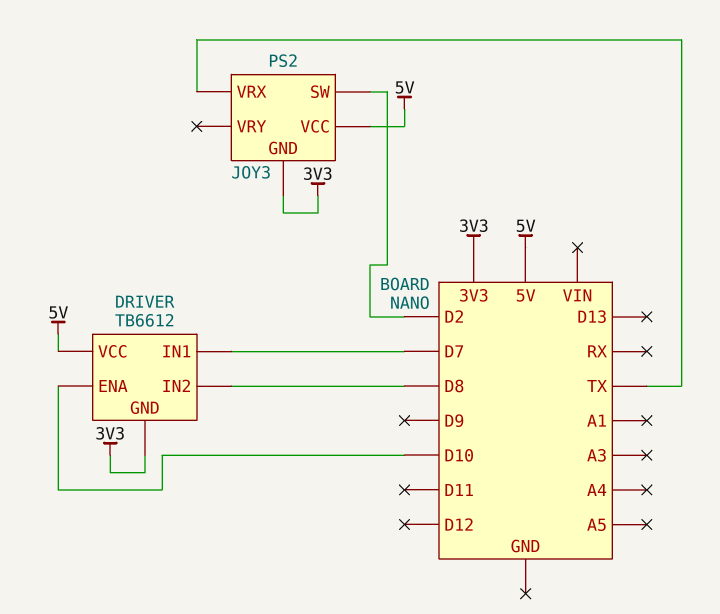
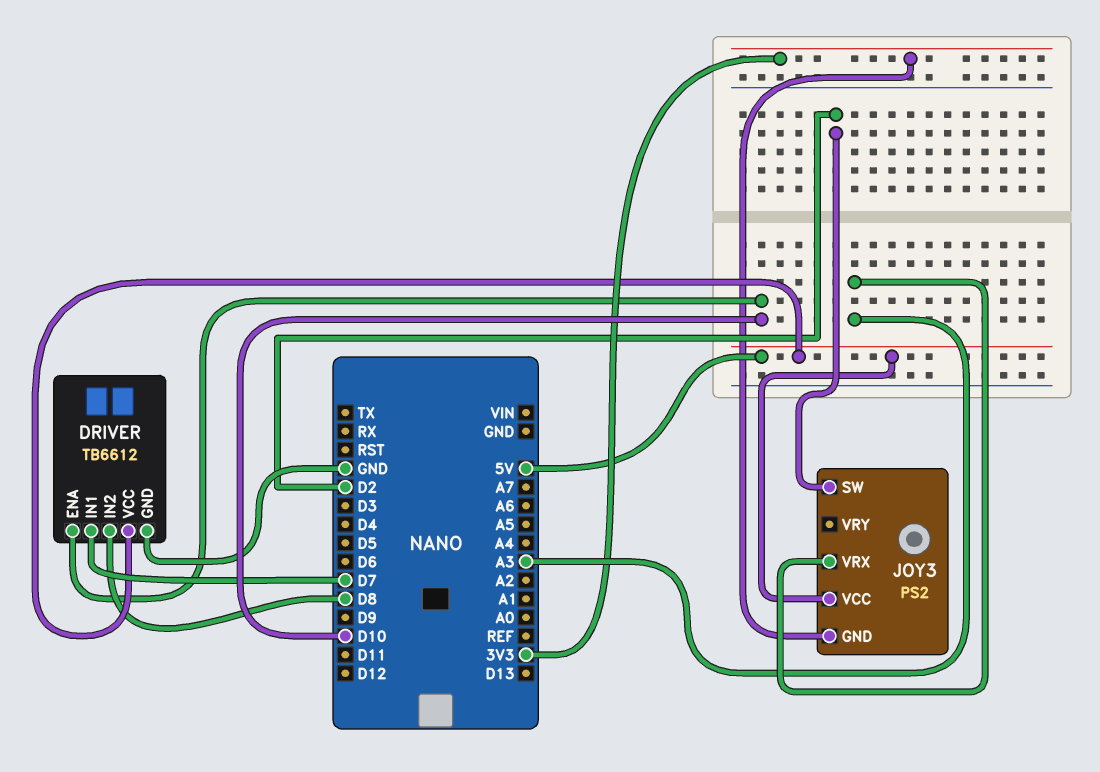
DRIVER pin GND: 3V3 -> GND
JOY3 pin VRX: TX -> A3

